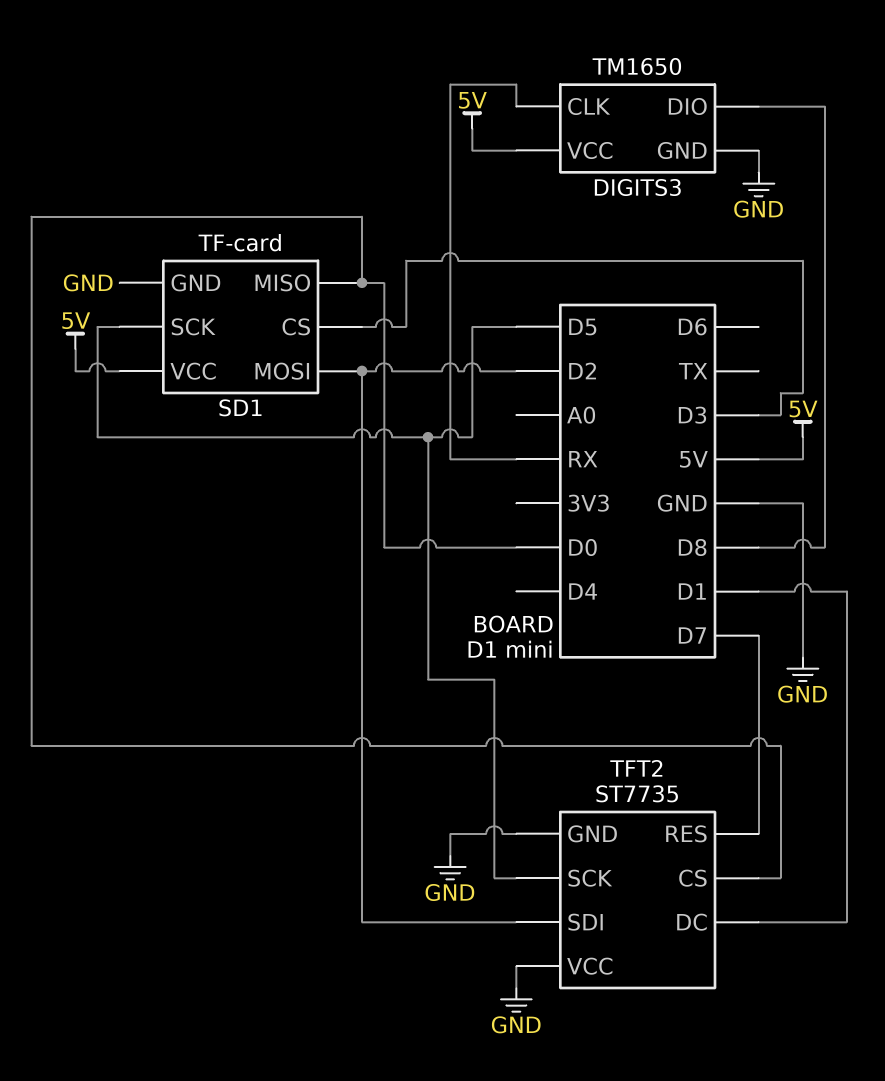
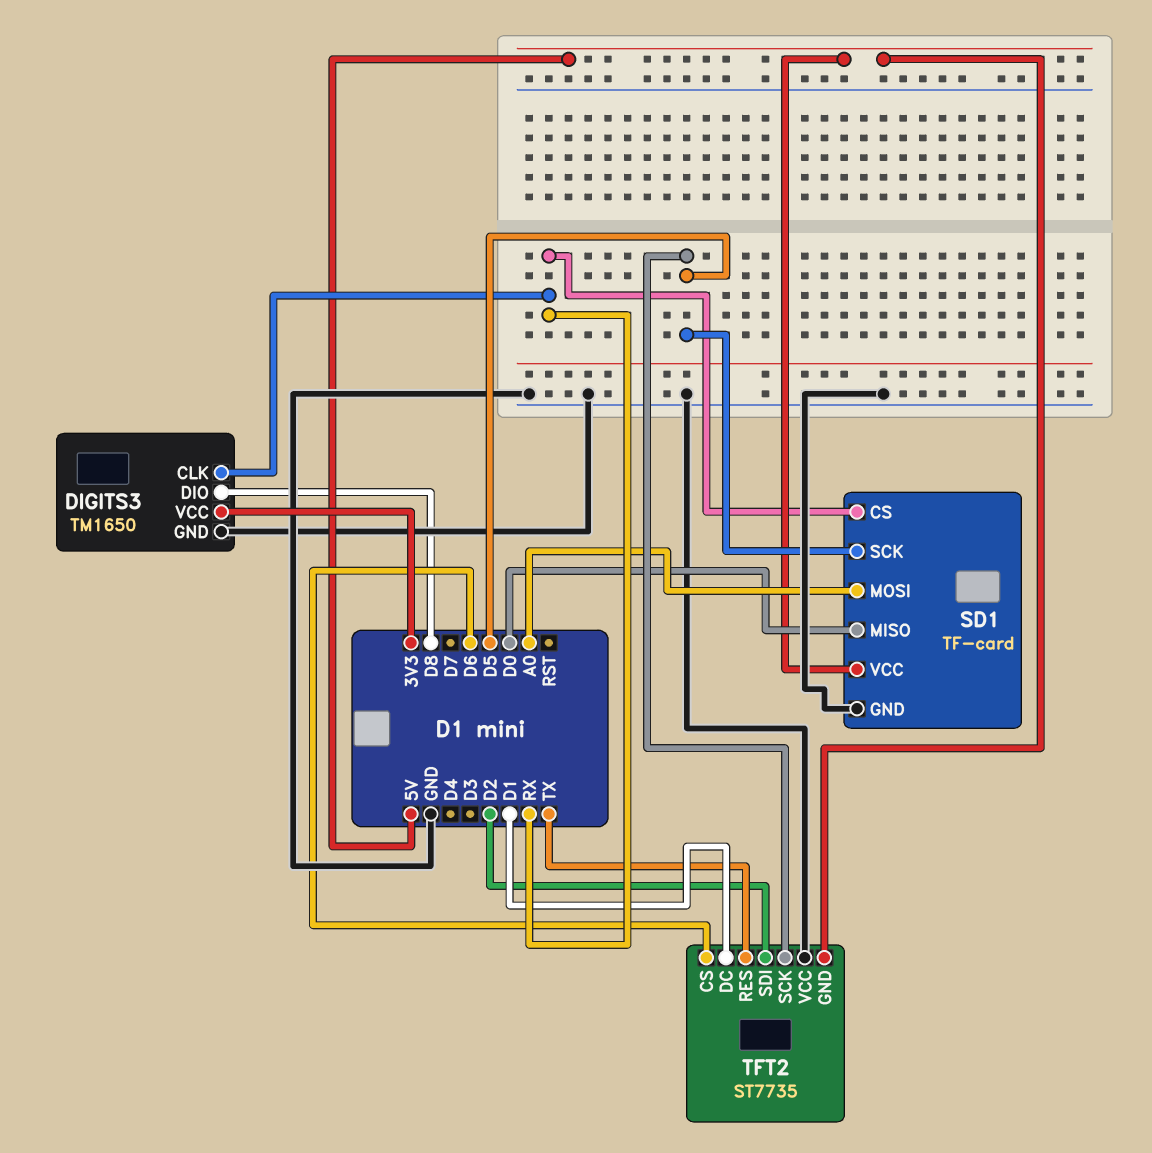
DIGITS3 pin VCC: 5V -> 3V3
SD1 pin CS: D3 -> RX
SD1 pin MOSI: D2 -> A0
TFT2 pin CS: D0 -> D6
TFT2 pin GND: GND -> 5V
TFT2 pin RES: D7 -> TX

